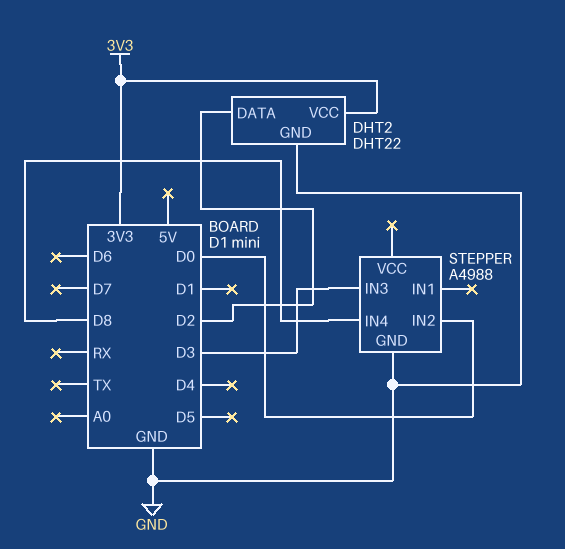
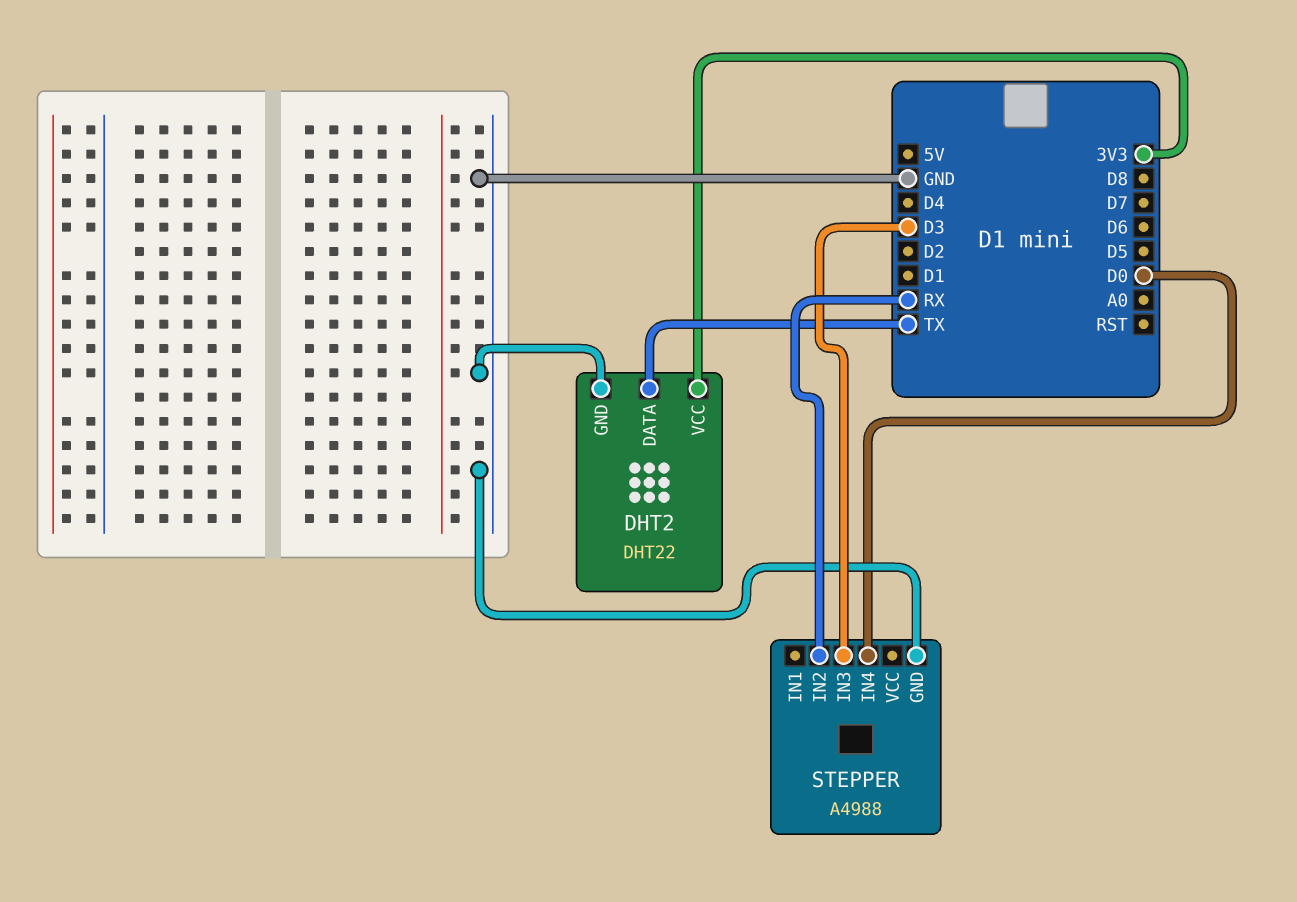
DHT2 pin DATA: D2 -> TX
STEPPER pin IN2: D0 -> RX
STEPPER pin IN4: D8 -> D0

